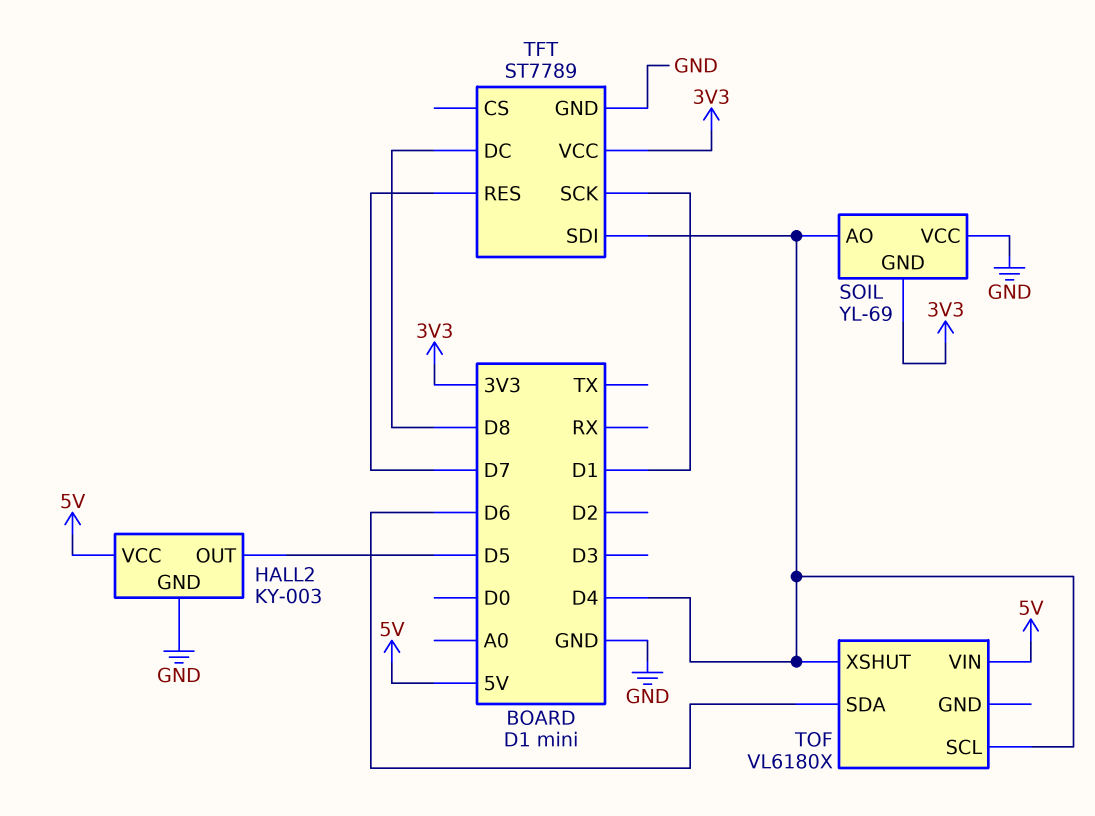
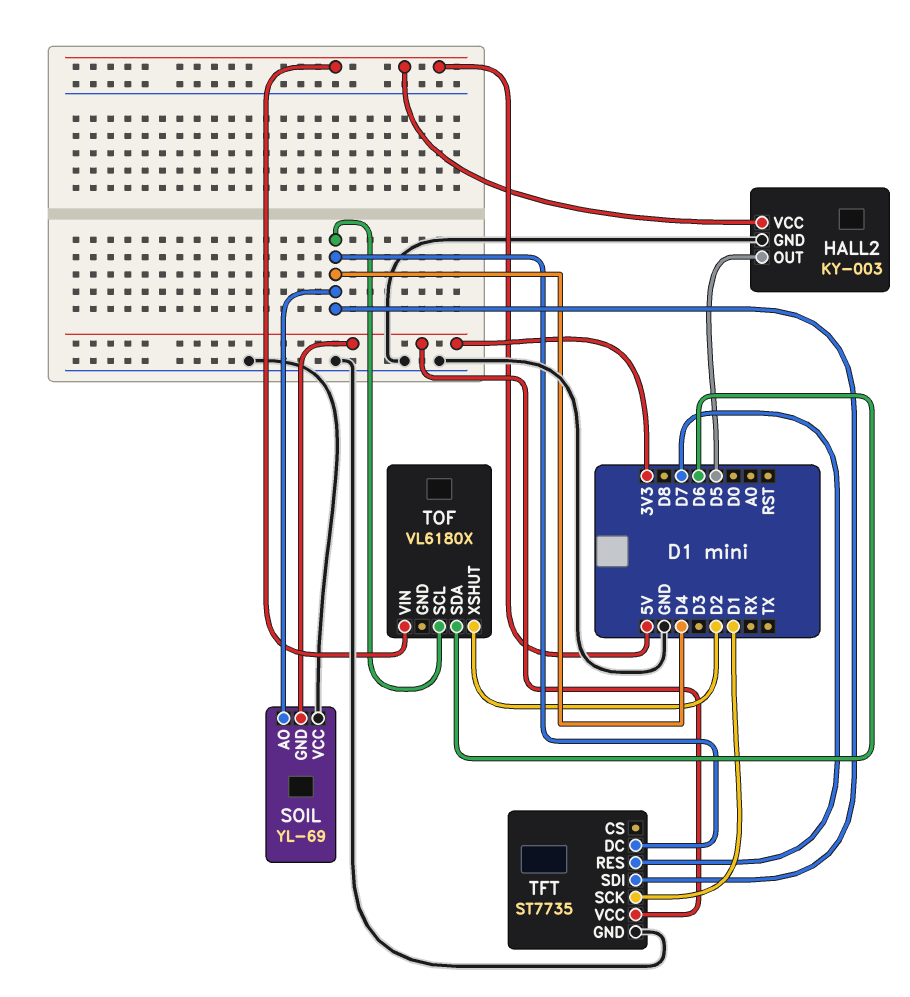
TFT: ST7789 -> ST7735
TFT pin DC: D8 -> D4
TOF pin XSHUT: D4 -> D2

